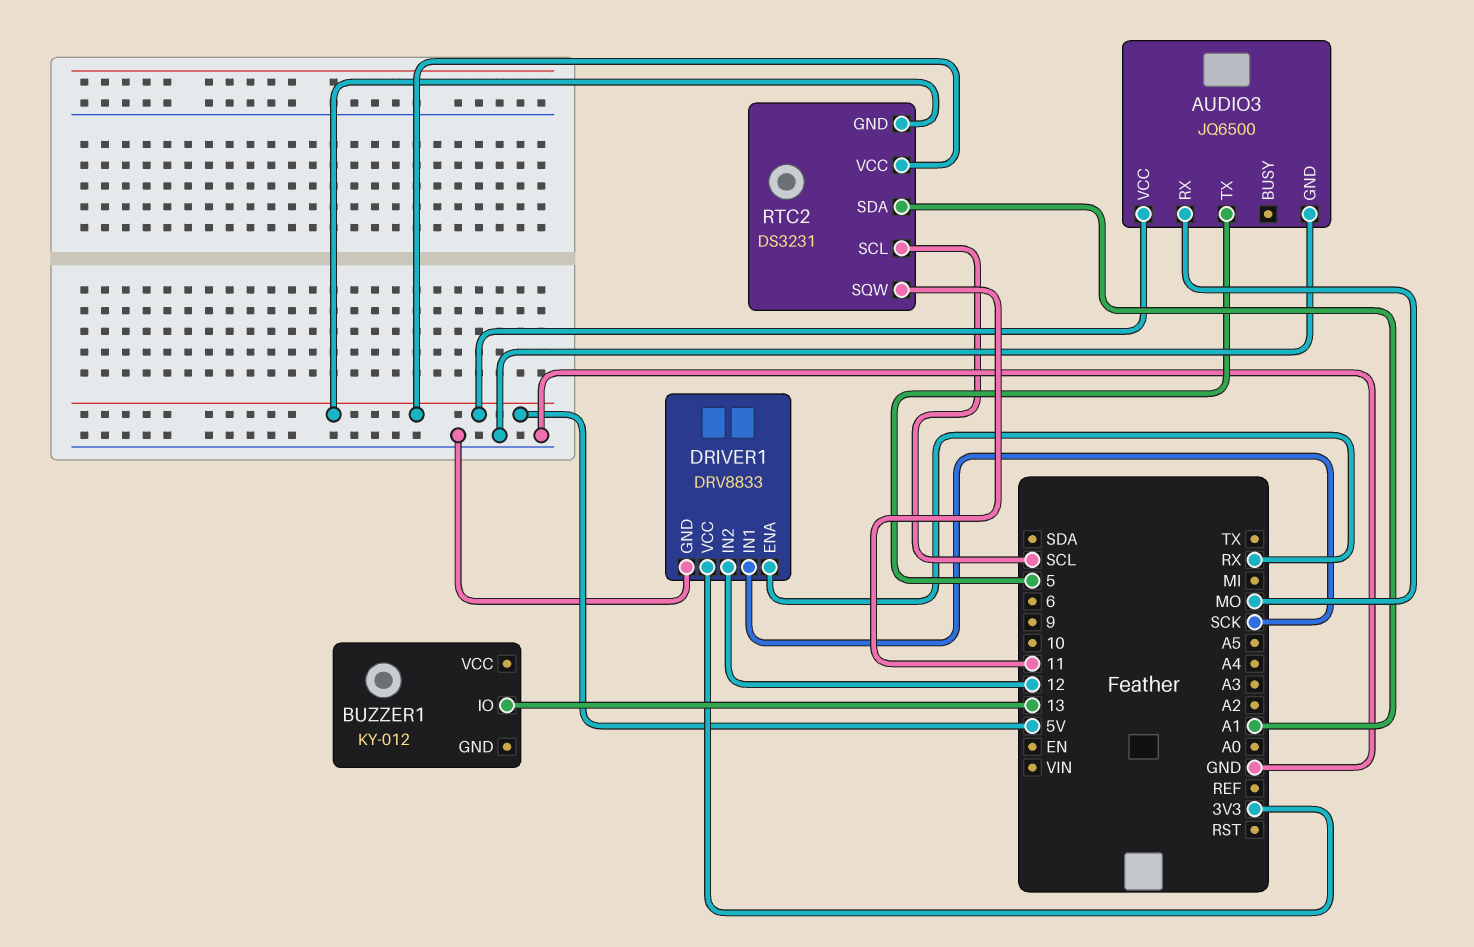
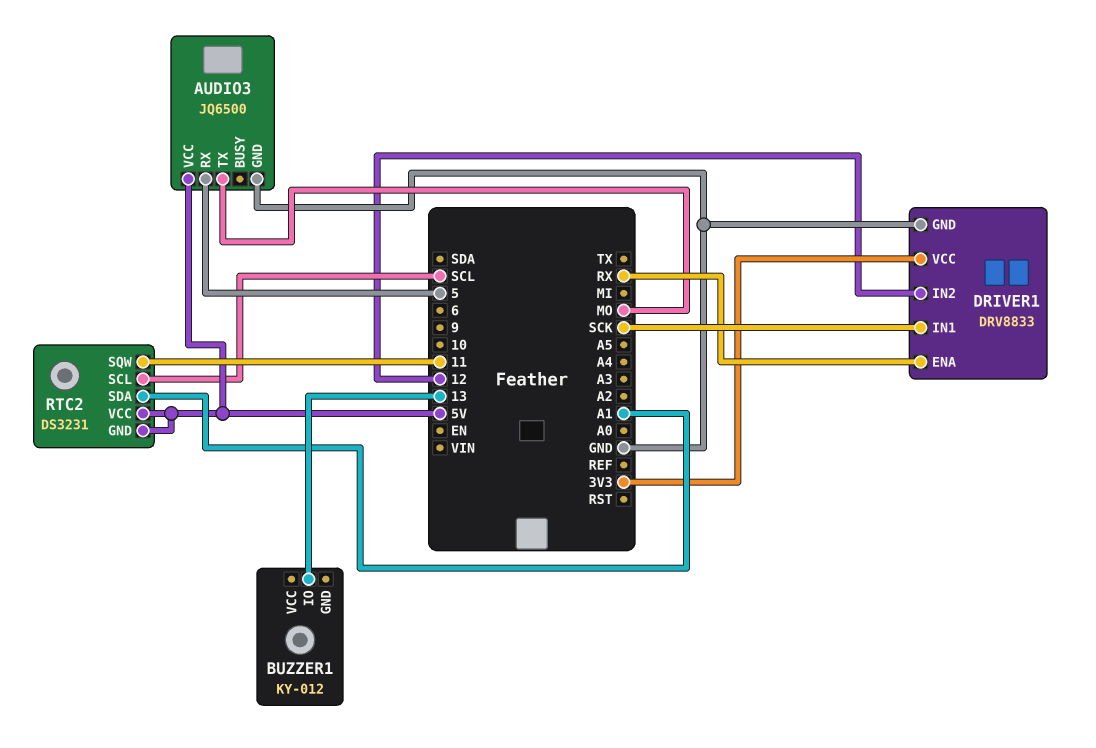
AUDIO3 pin RX: MO -> 5
AUDIO3 pin TX: 5 -> MO

